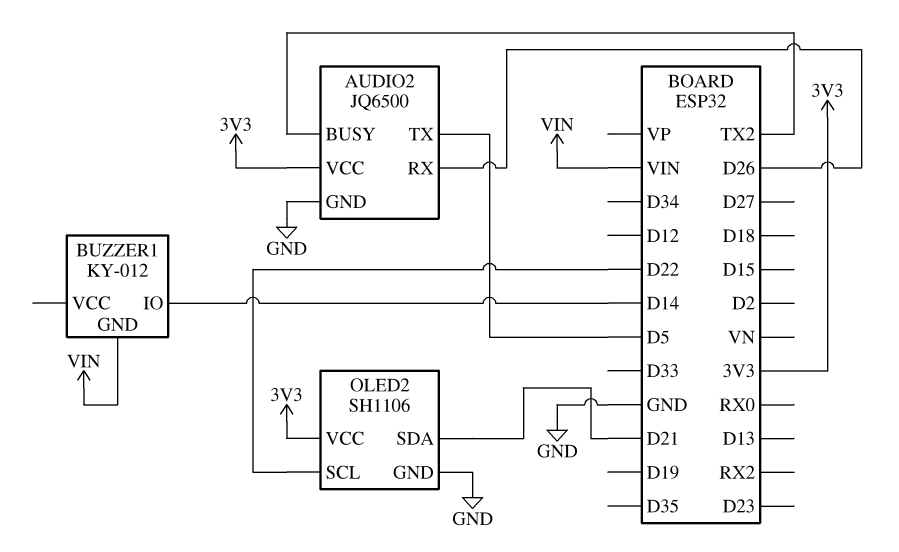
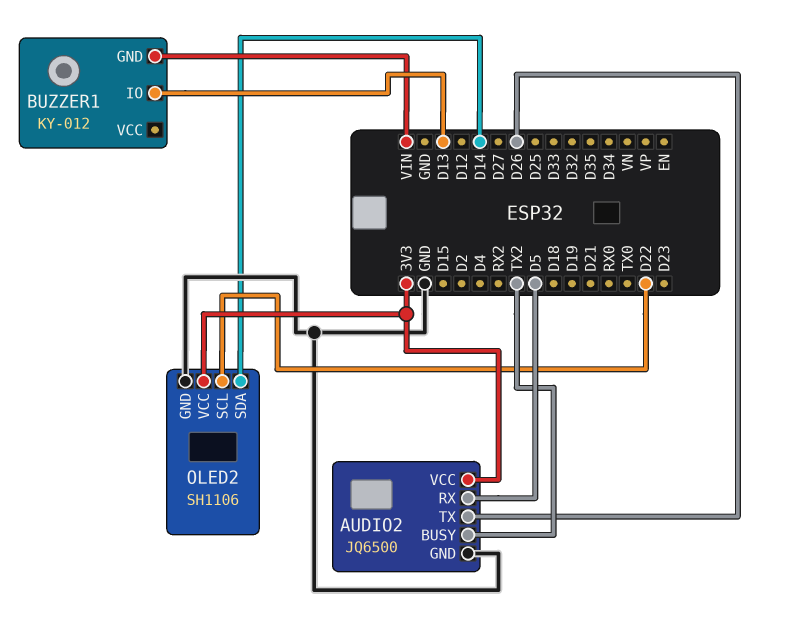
AUDIO2 pin RX: D26 -> D5
AUDIO2 pin TX: D5 -> D26
BUZZER1 pin IO: D14 -> D13
OLED2 pin SDA: D21 -> D14

